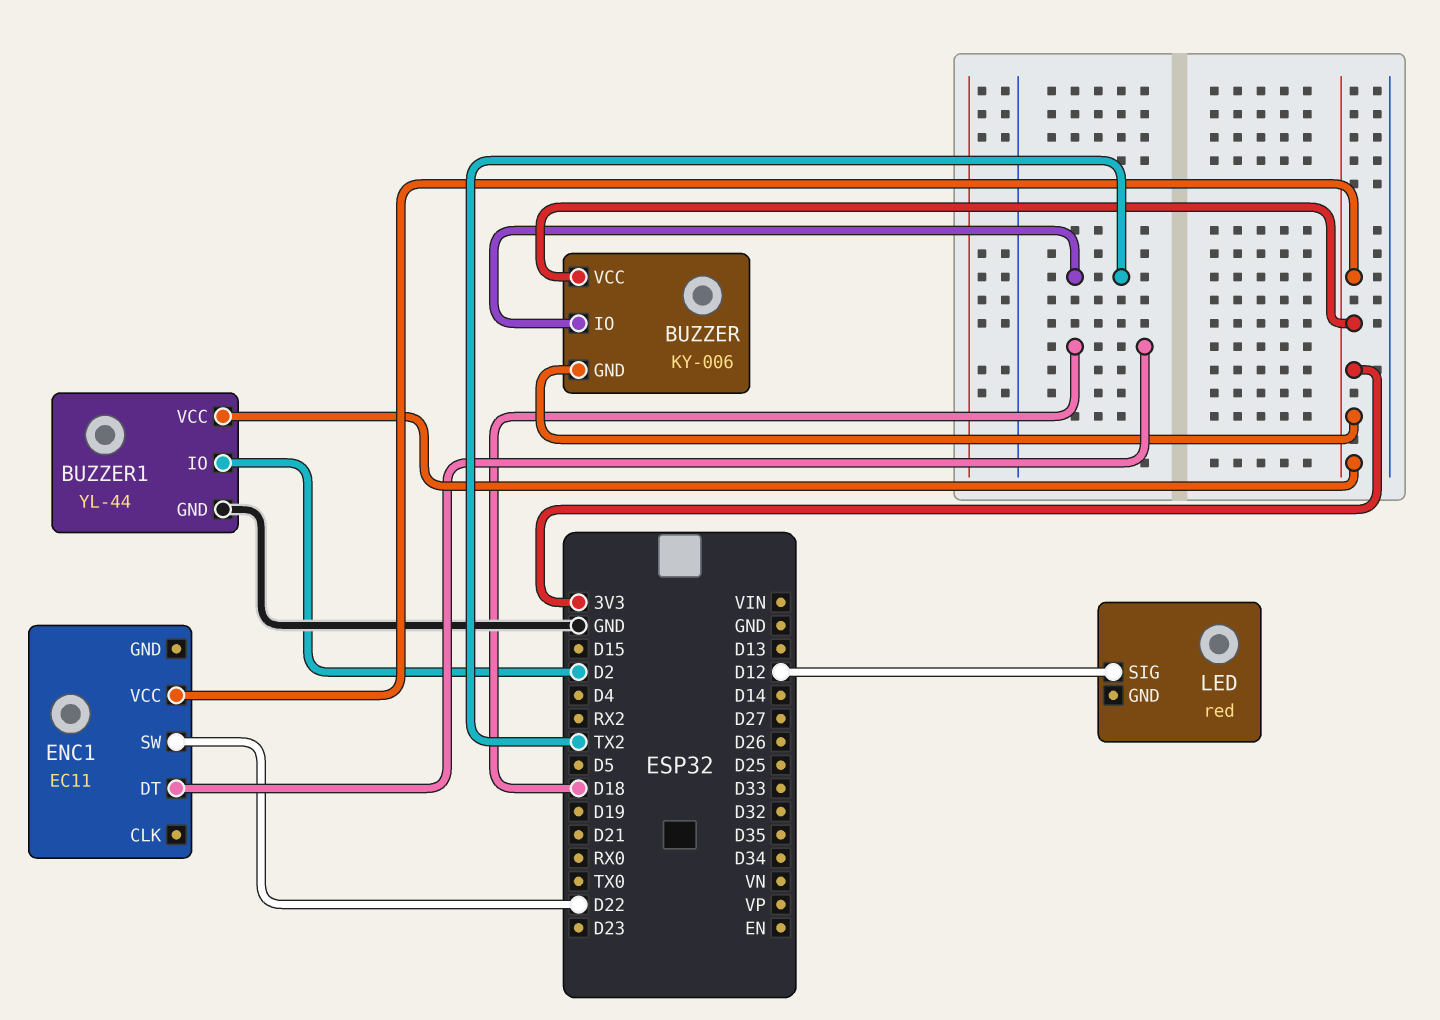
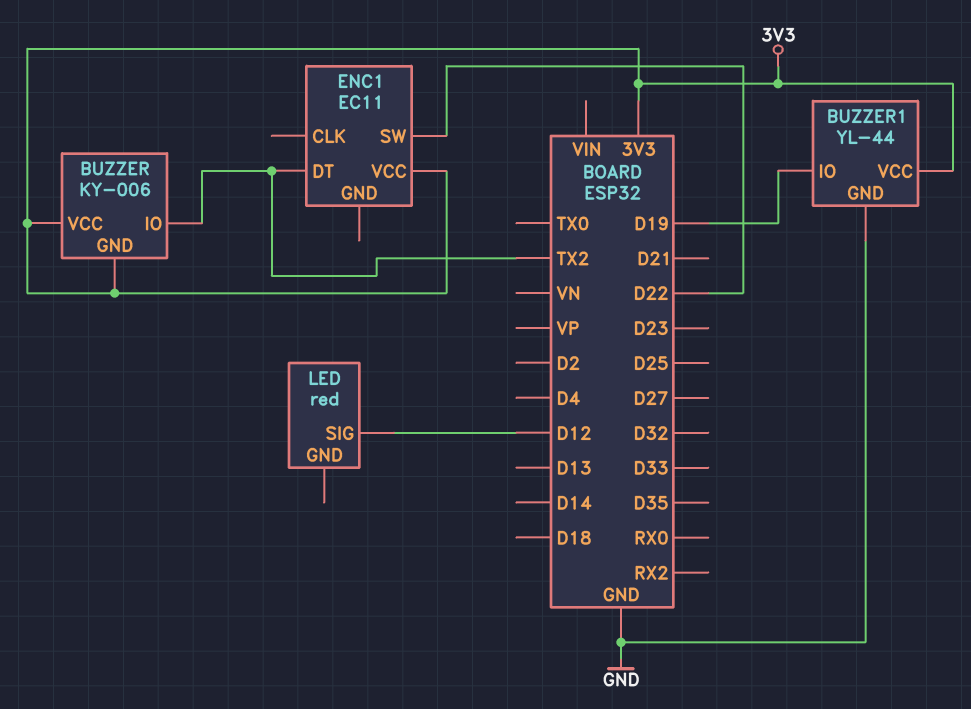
BUZZER1 pin IO: D2 -> D19
ENC1 pin DT: D18 -> TX2

